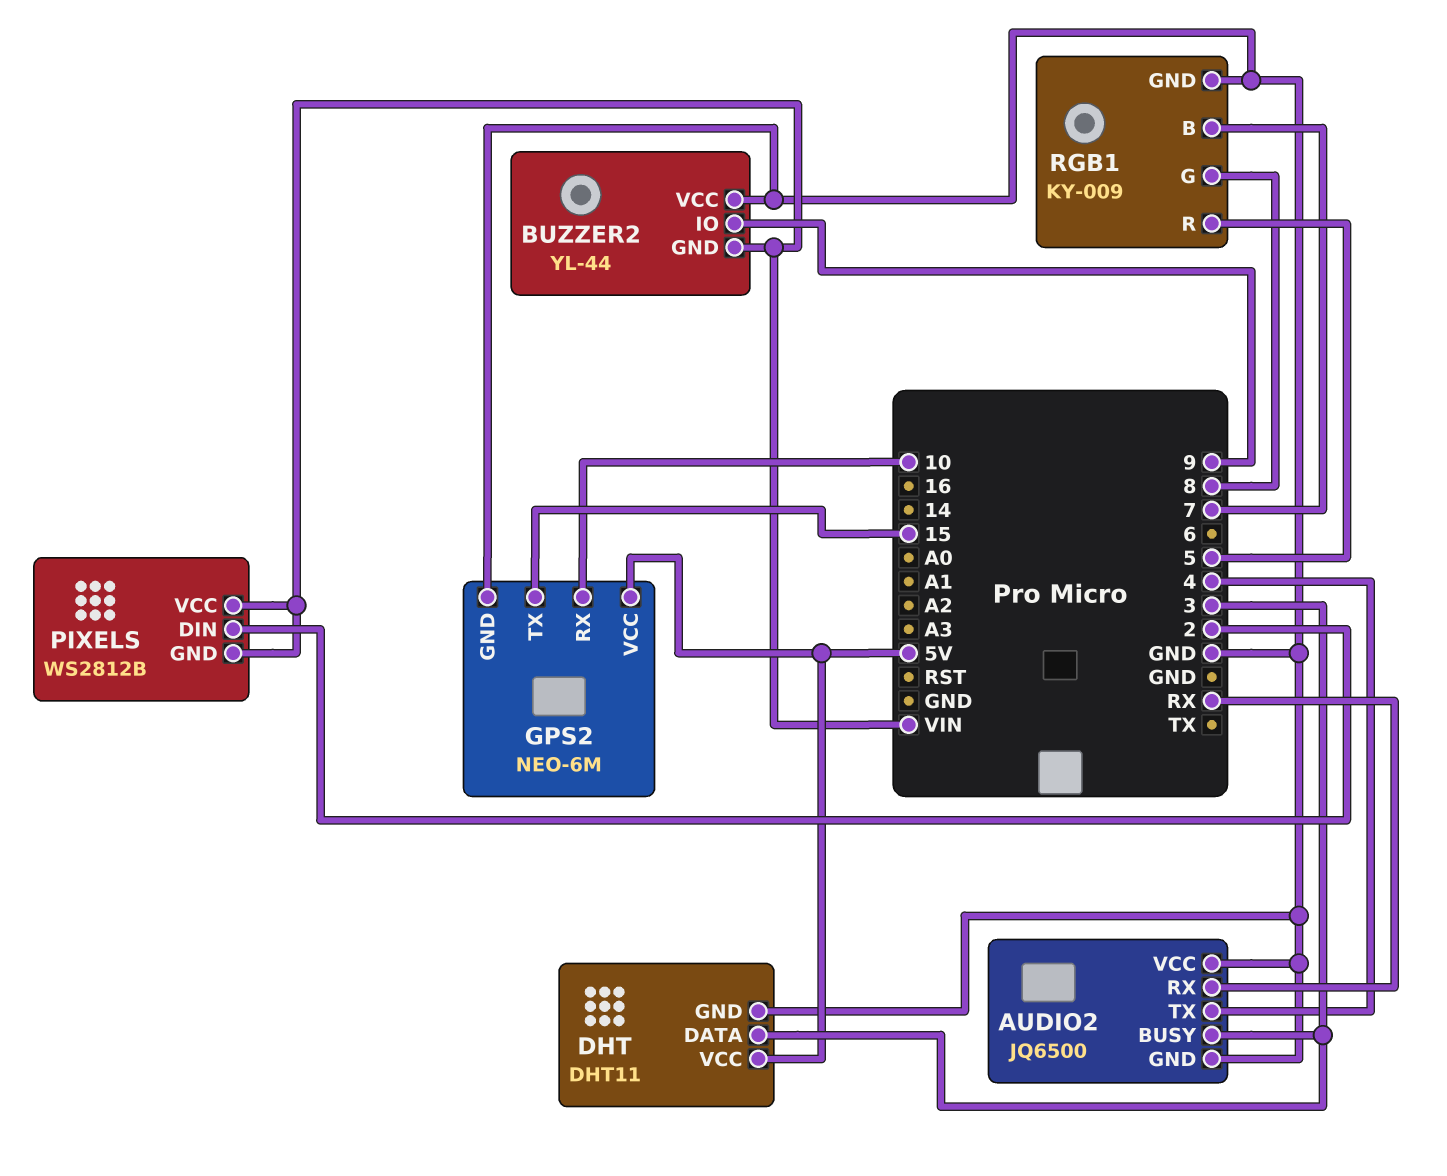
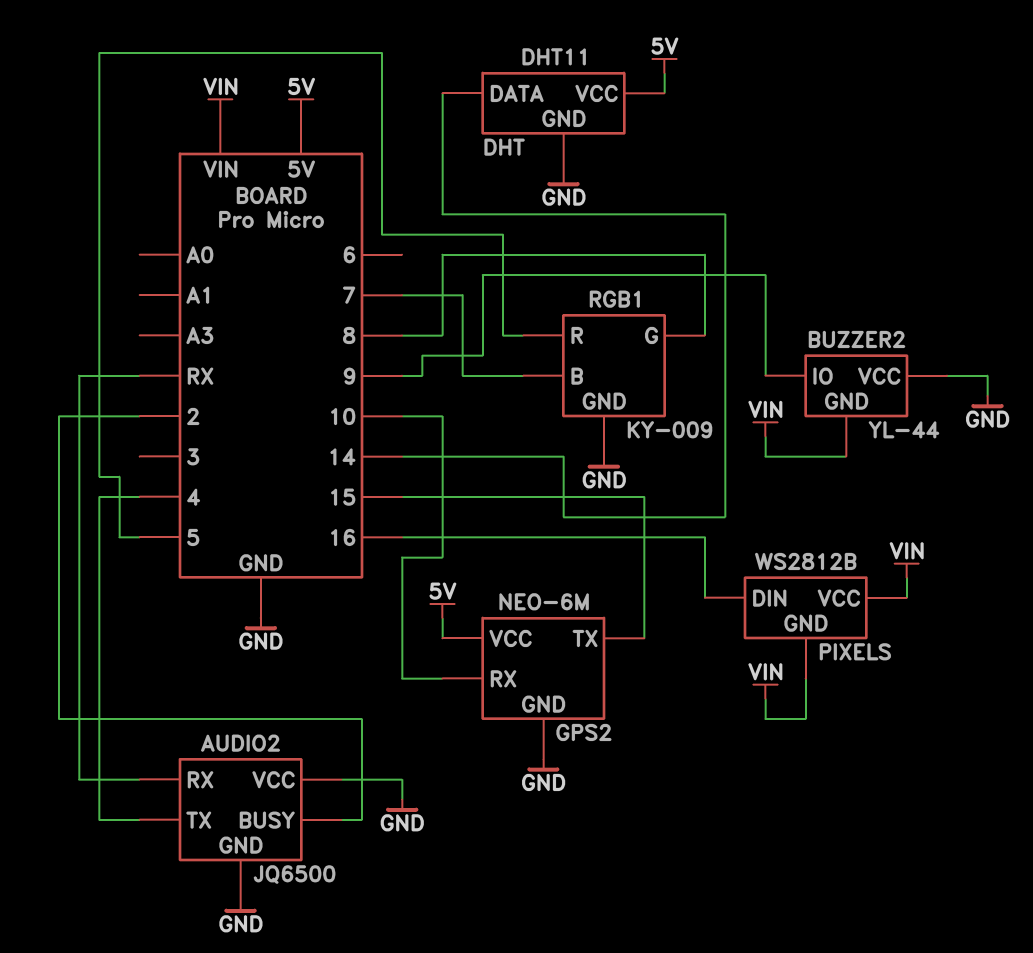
AUDIO2 pin BUSY: 3 -> 2
DHT pin DATA: 3 -> 14
PIXELS pin DIN: 2 -> 16

